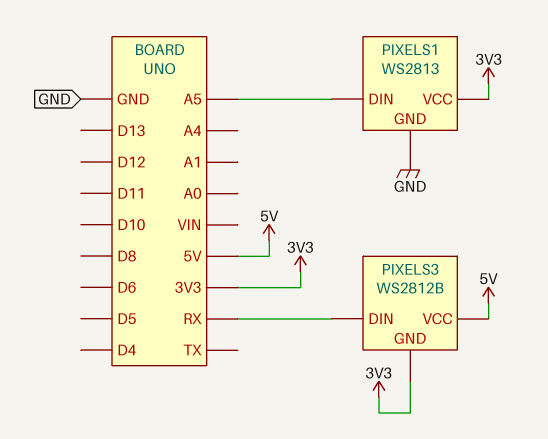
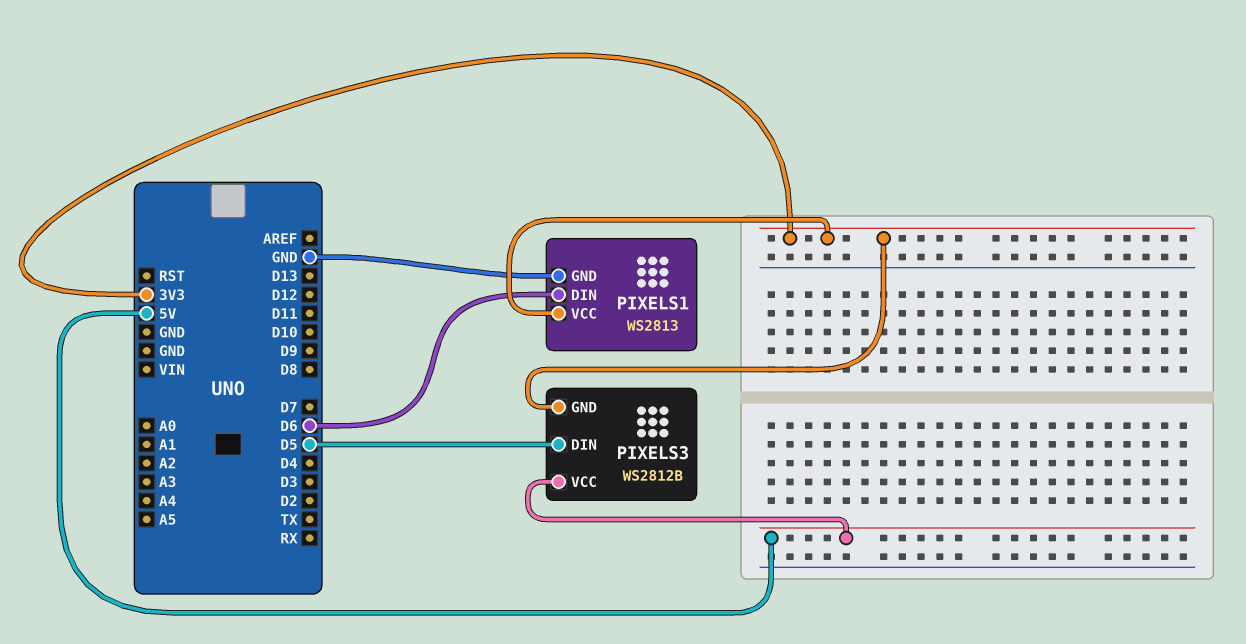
PIXELS1 pin DIN: A5 -> D6
PIXELS3 pin DIN: RX -> D5

